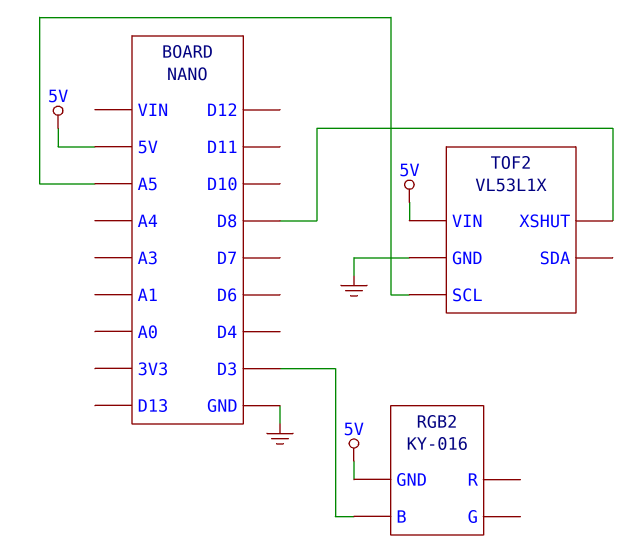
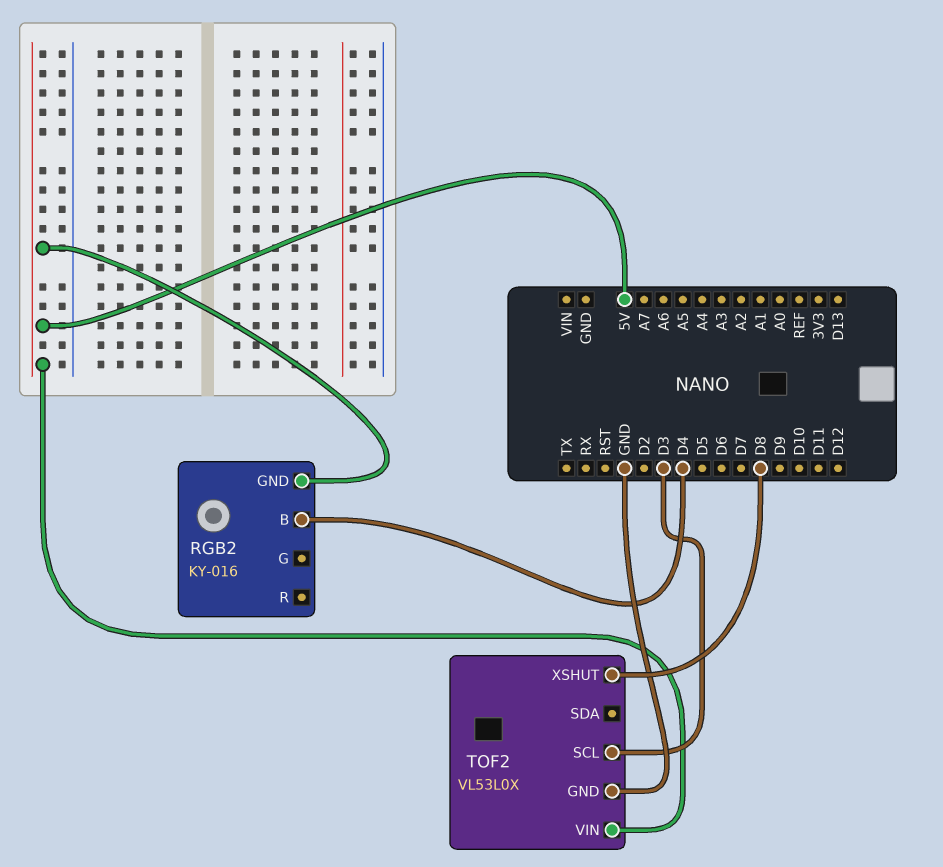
RGB2 pin B: D3 -> D4
TOF2: VL53L1X -> VL53L0X
TOF2 pin SCL: A5 -> D3

